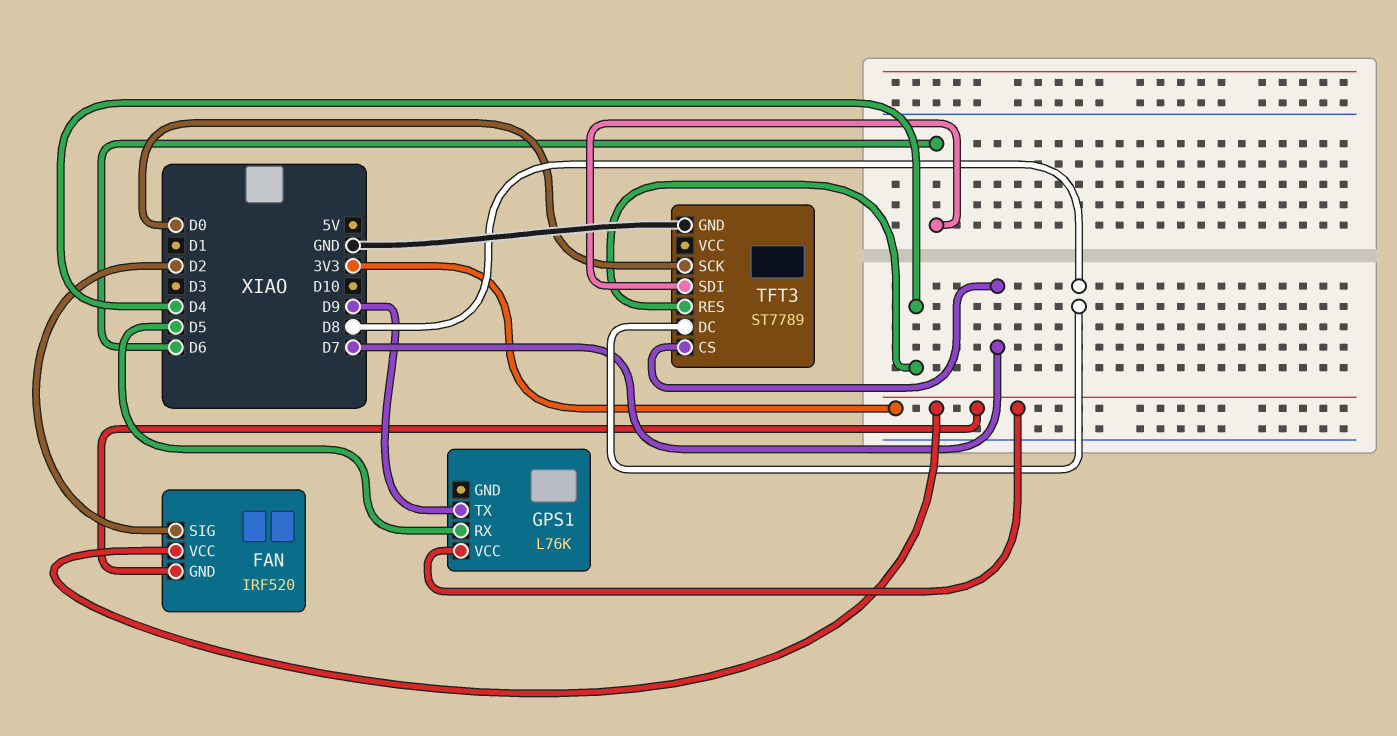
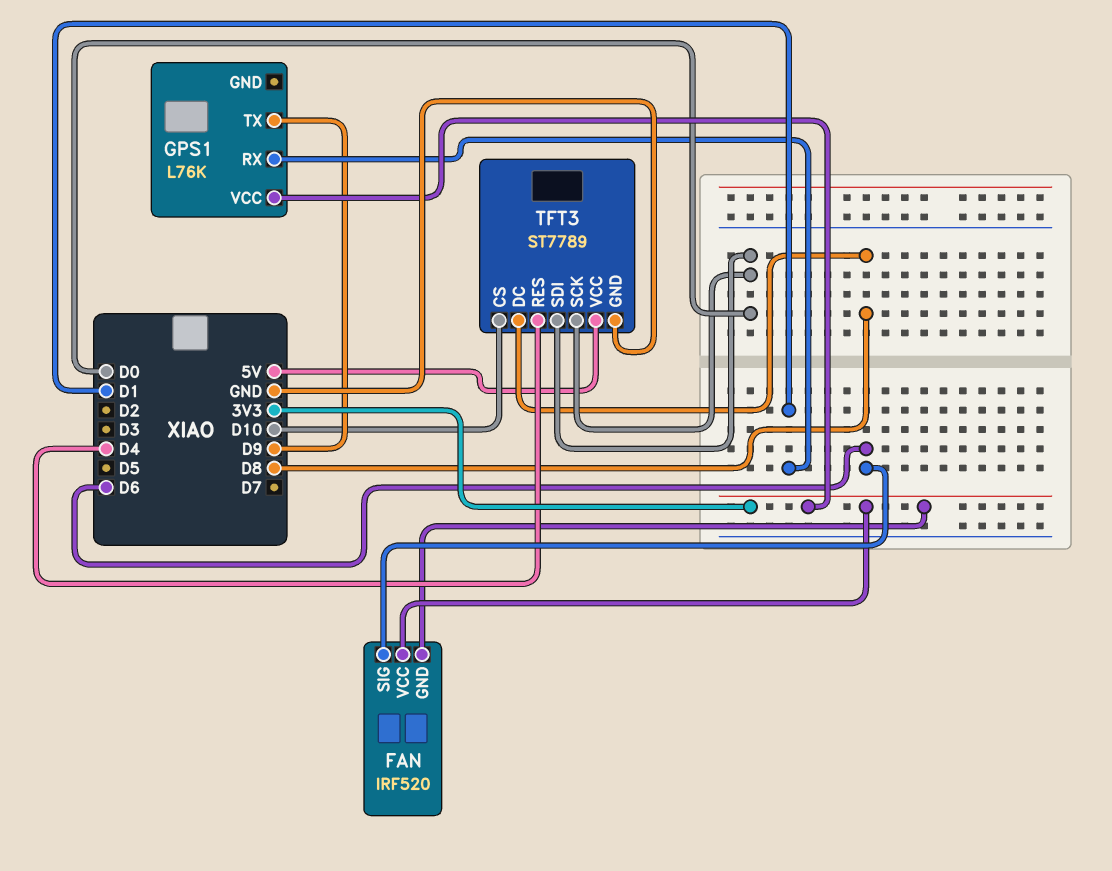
FAN pin SIG: D2 -> D6
GPS1 pin RX: D5 -> D1
TFT3 pin CS: D7 -> D10
TFT3 pin SDI: D6 -> D0
TFT3 pin VCC: none -> 5V

